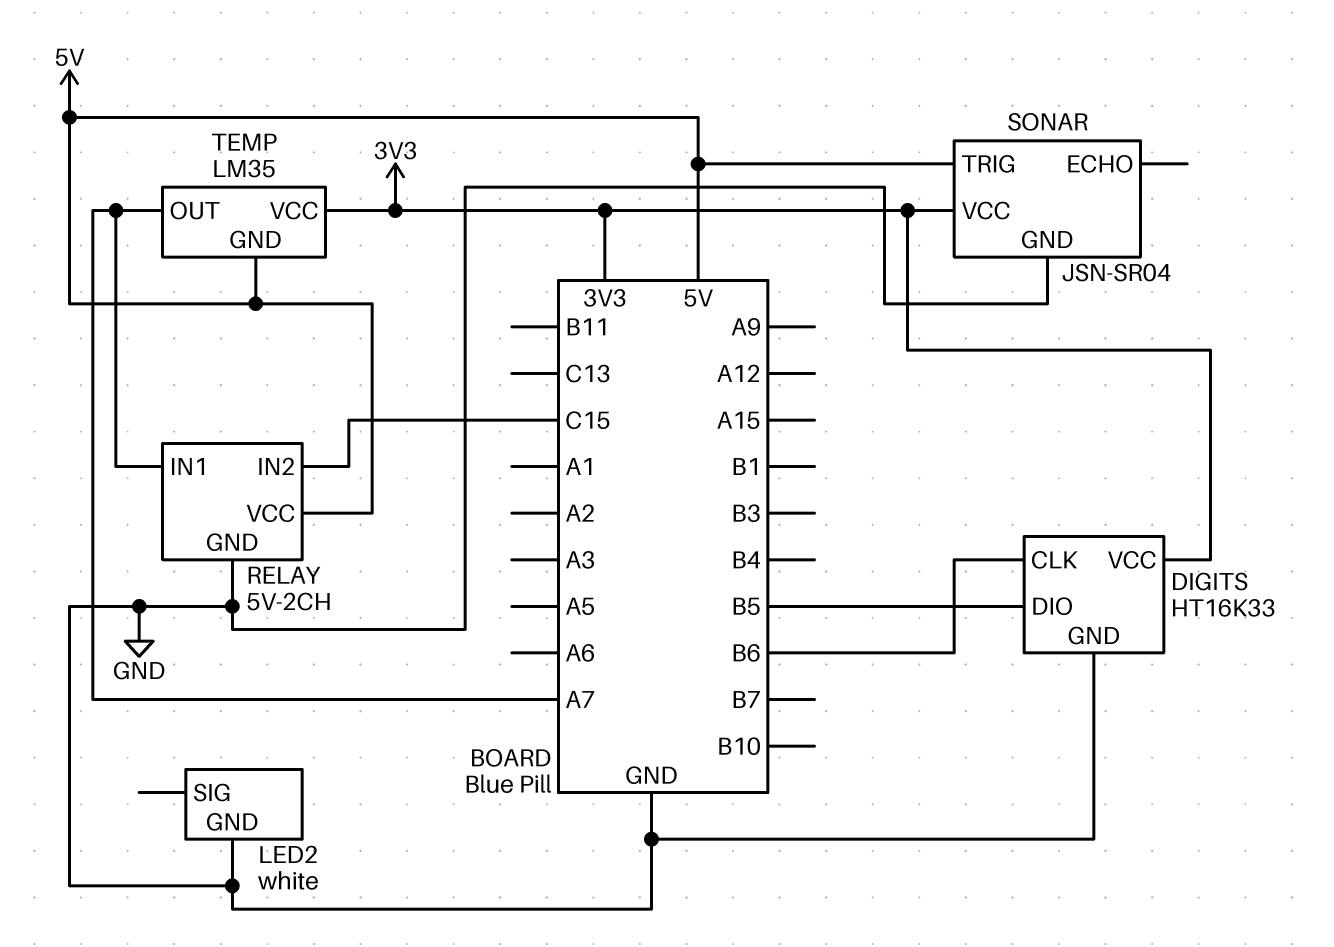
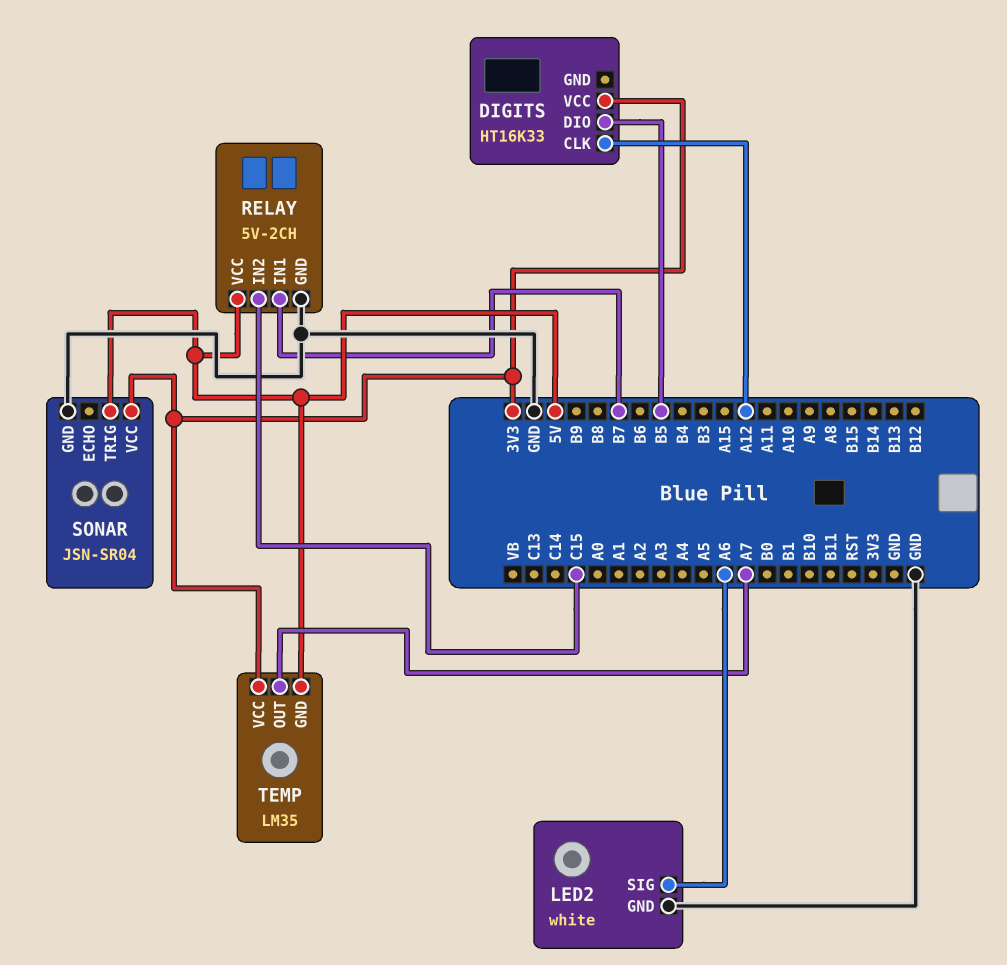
DIGITS pin CLK: B6 -> A12
DIGITS pin GND: GND -> none
LED2 pin SIG: none -> A6
RELAY pin IN1: A7 -> B7

